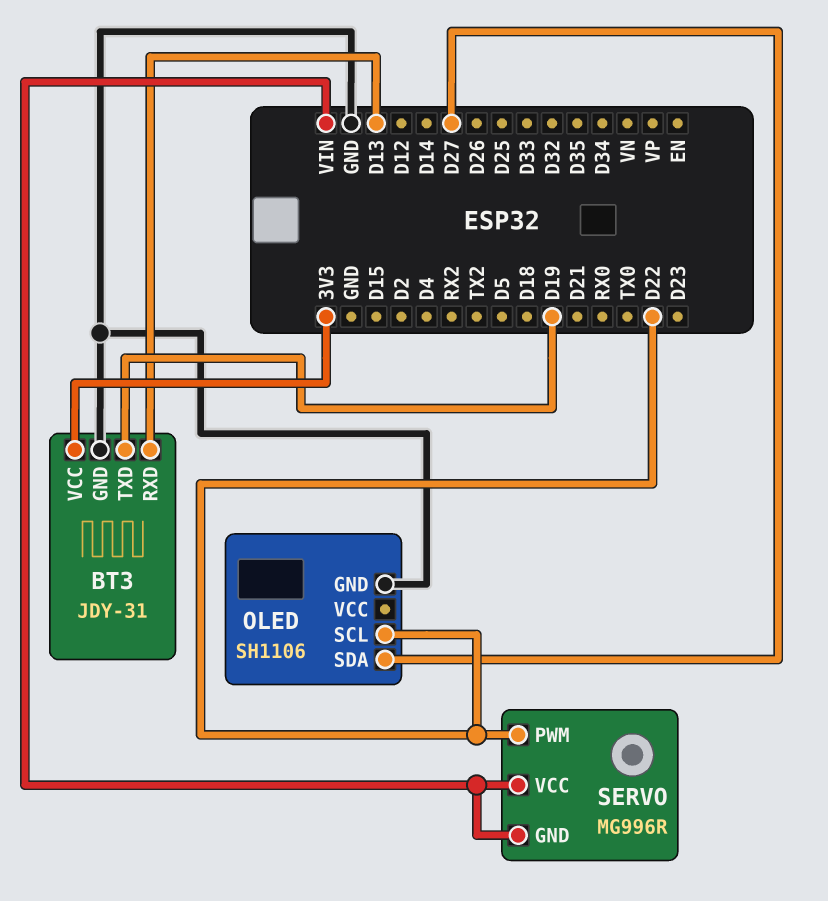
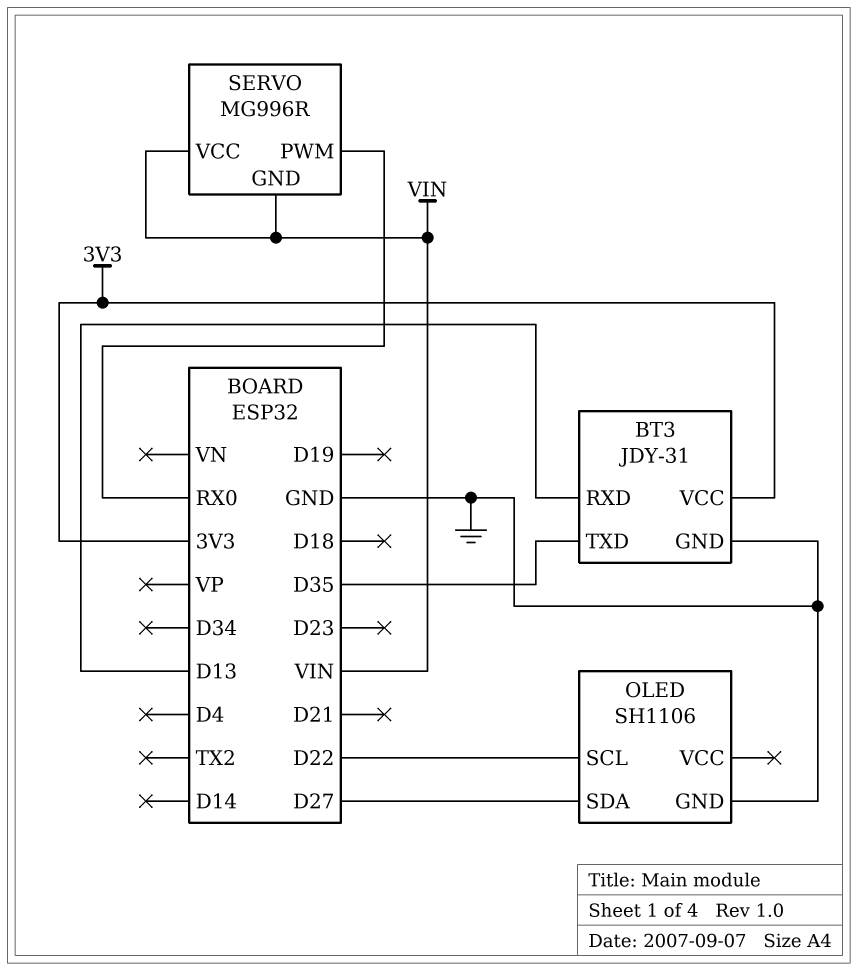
BT3 pin TXD: D19 -> D35
SERVO pin PWM: D22 -> RX0

